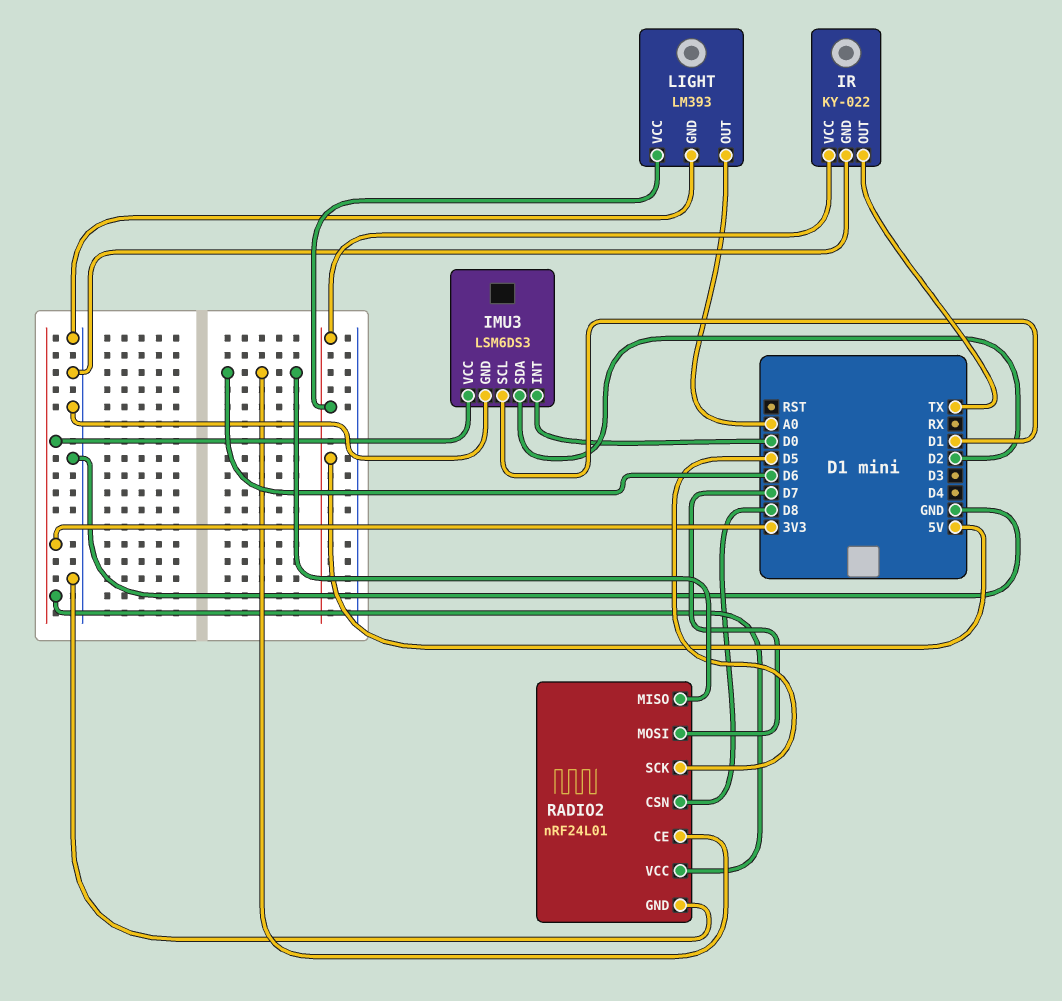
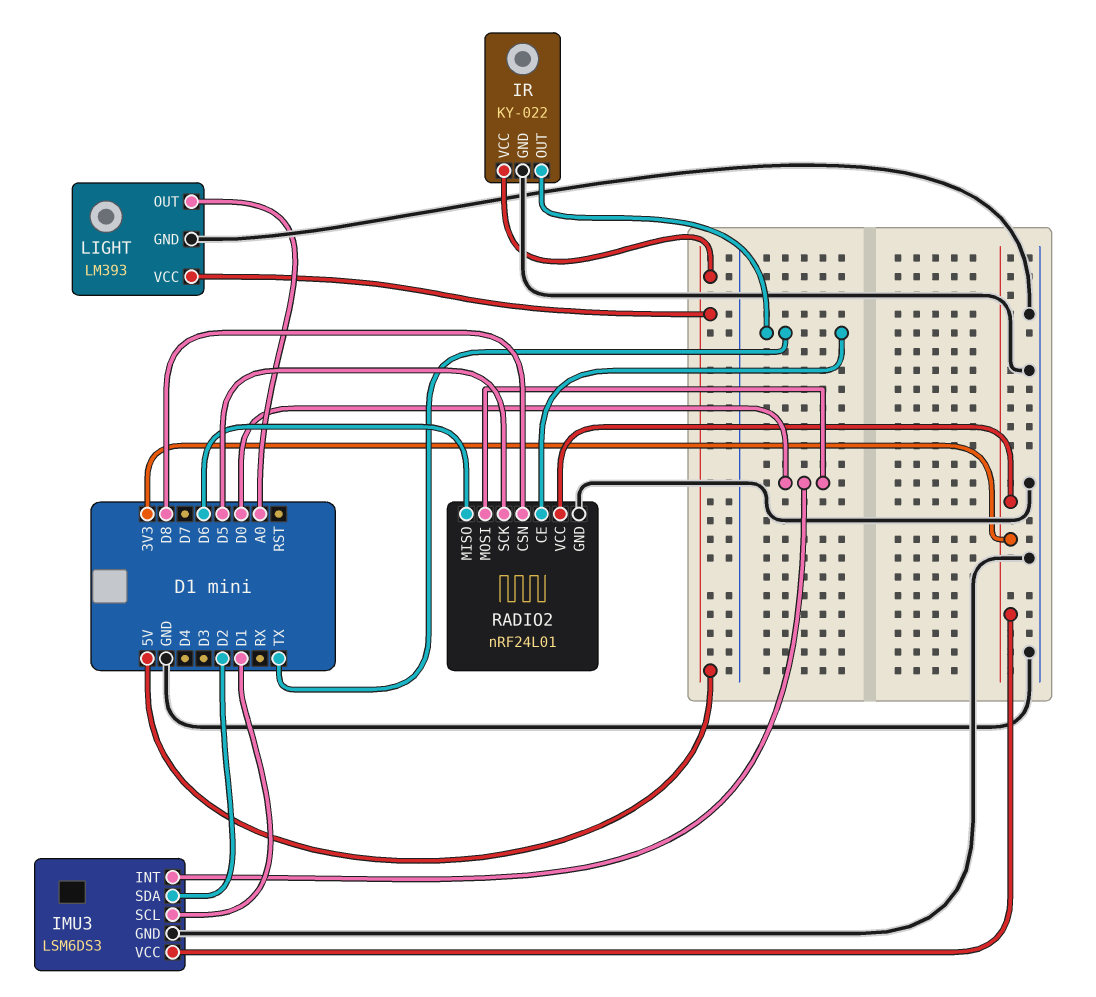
RADIO2 pin CE: D6 -> TX
RADIO2 pin MOSI: D7 -> D0

